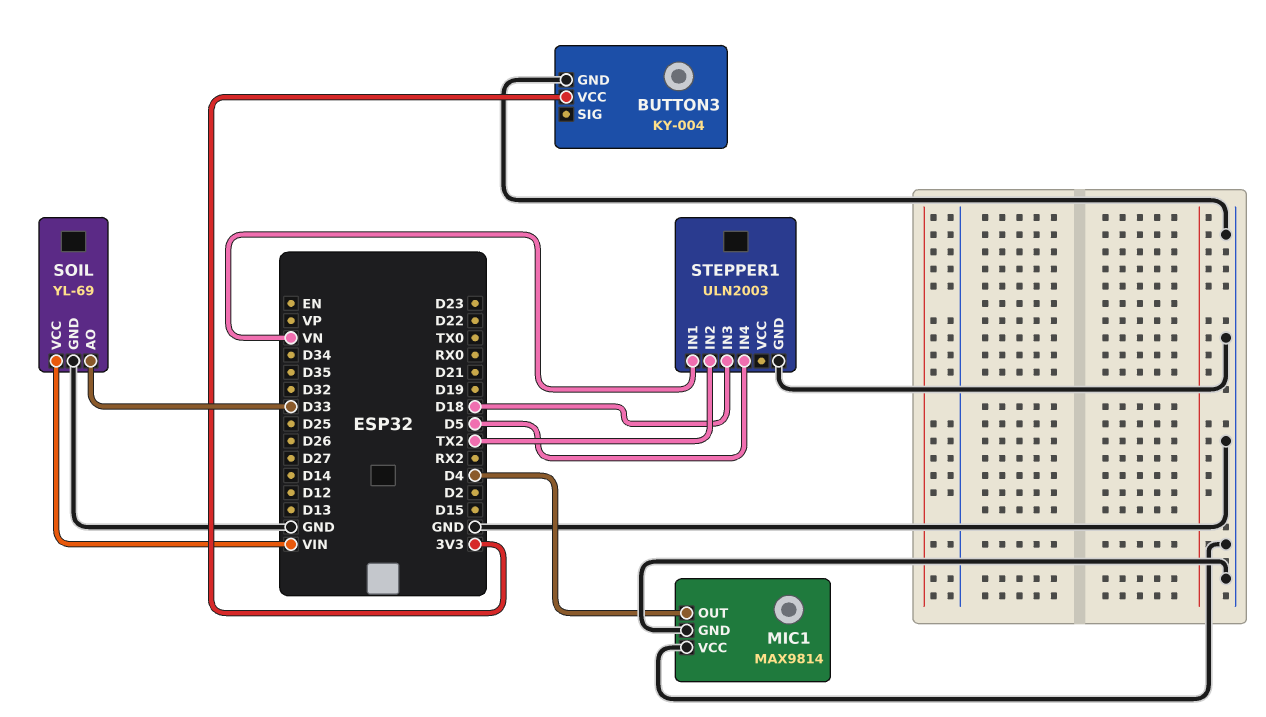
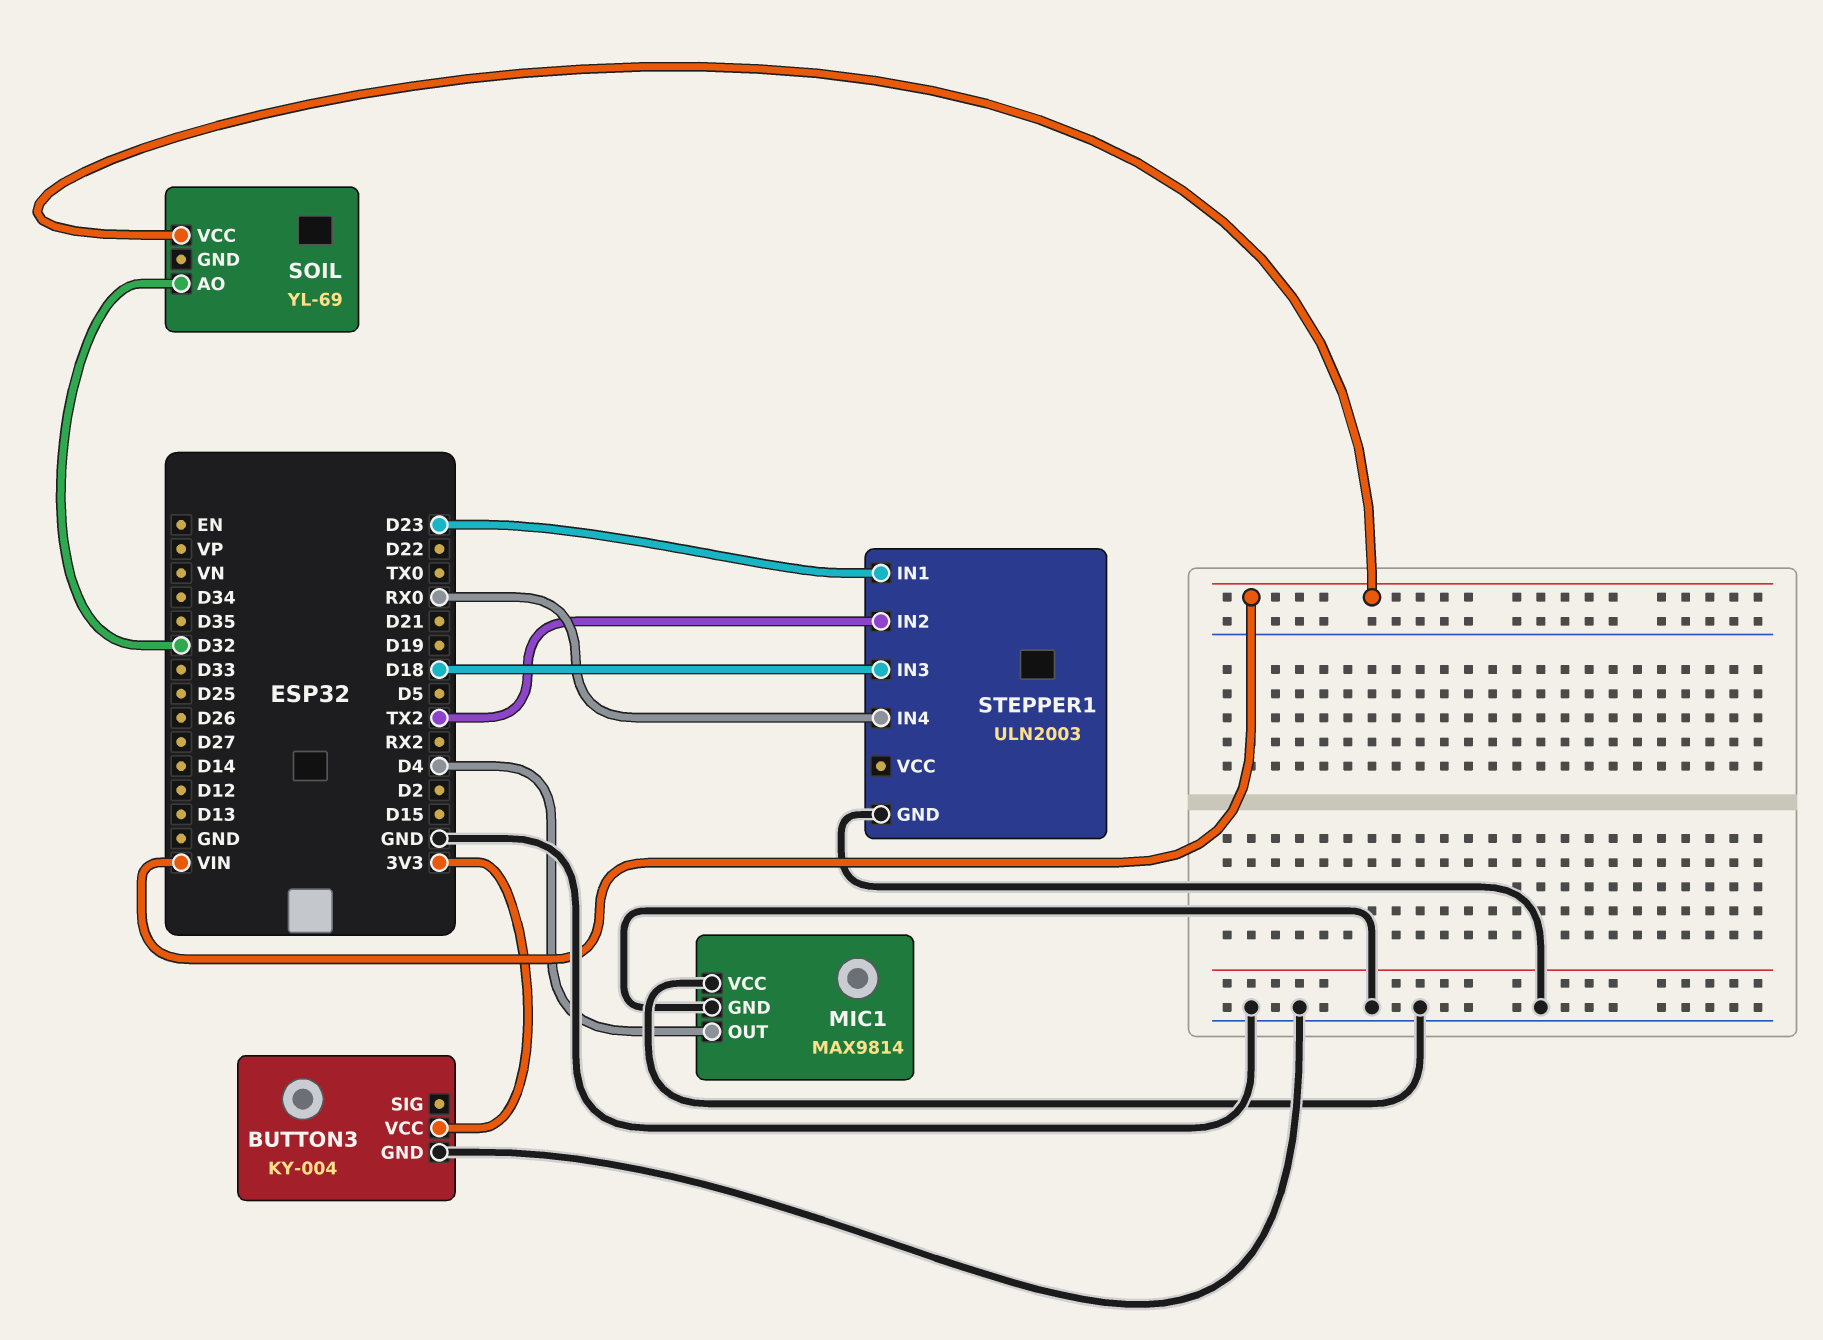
SOIL pin AO: D33 -> D32
SOIL pin GND: GND -> none
STEPPER1 pin IN1: VN -> D23
STEPPER1 pin IN4: D5 -> RX0

